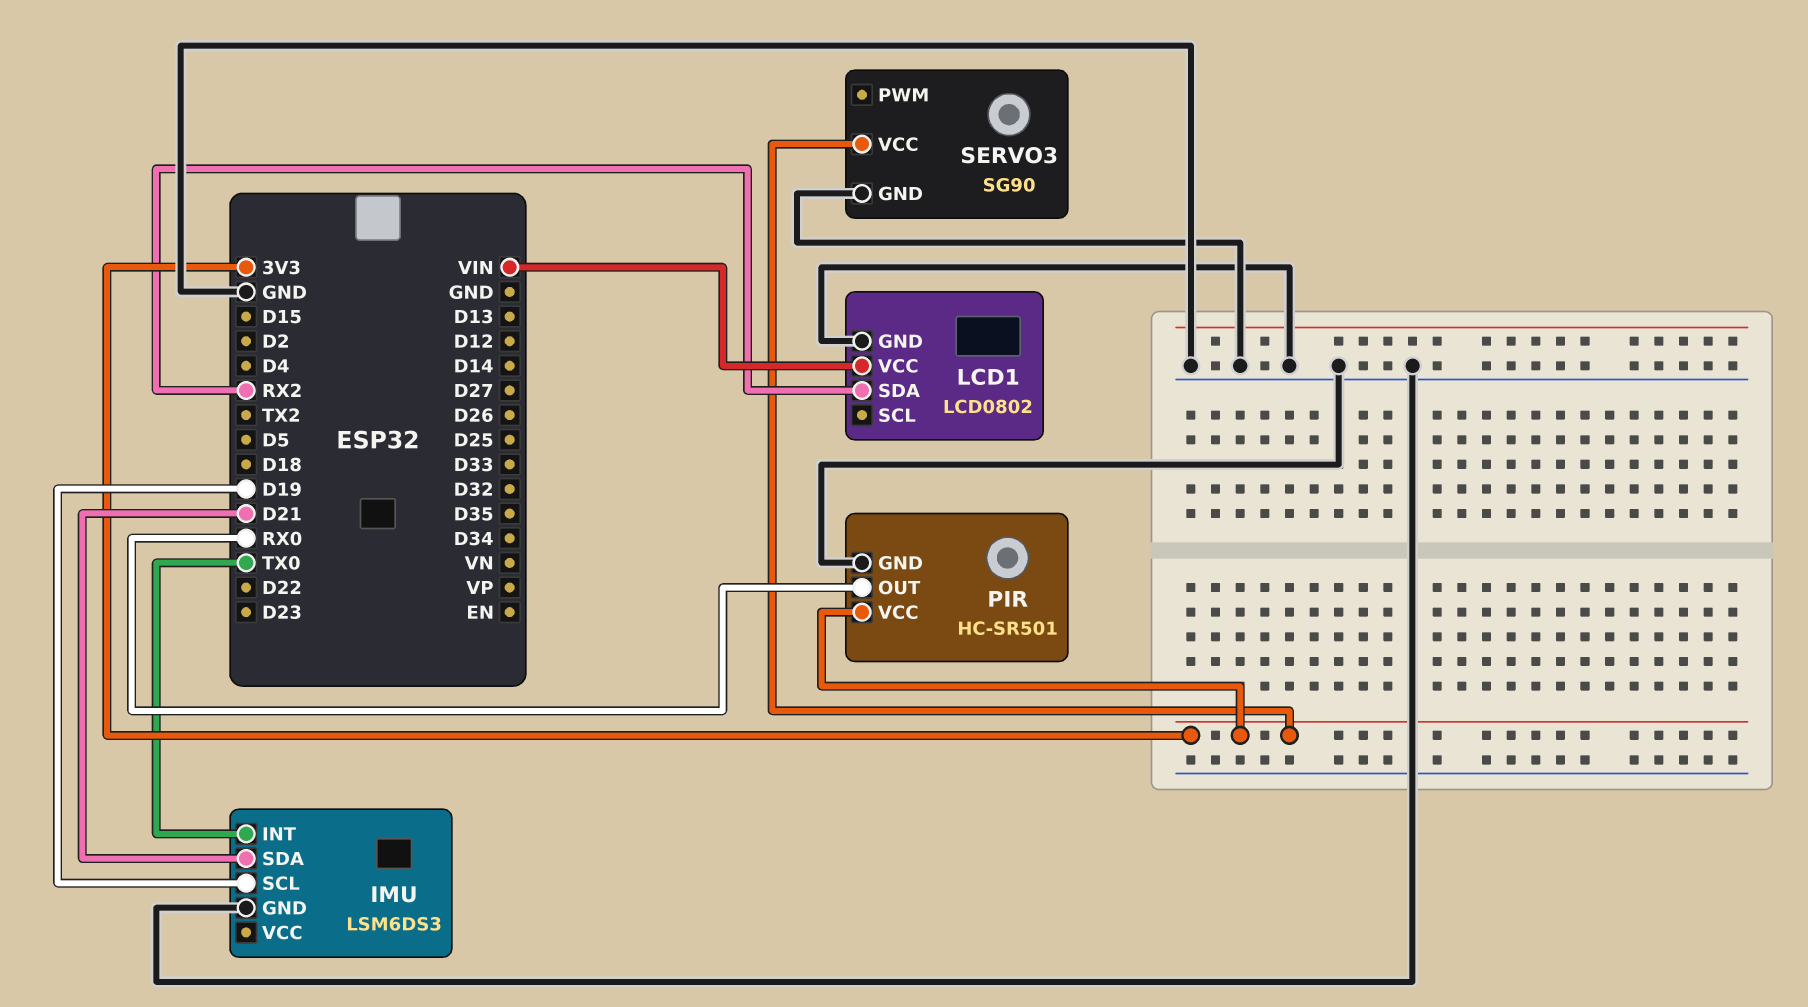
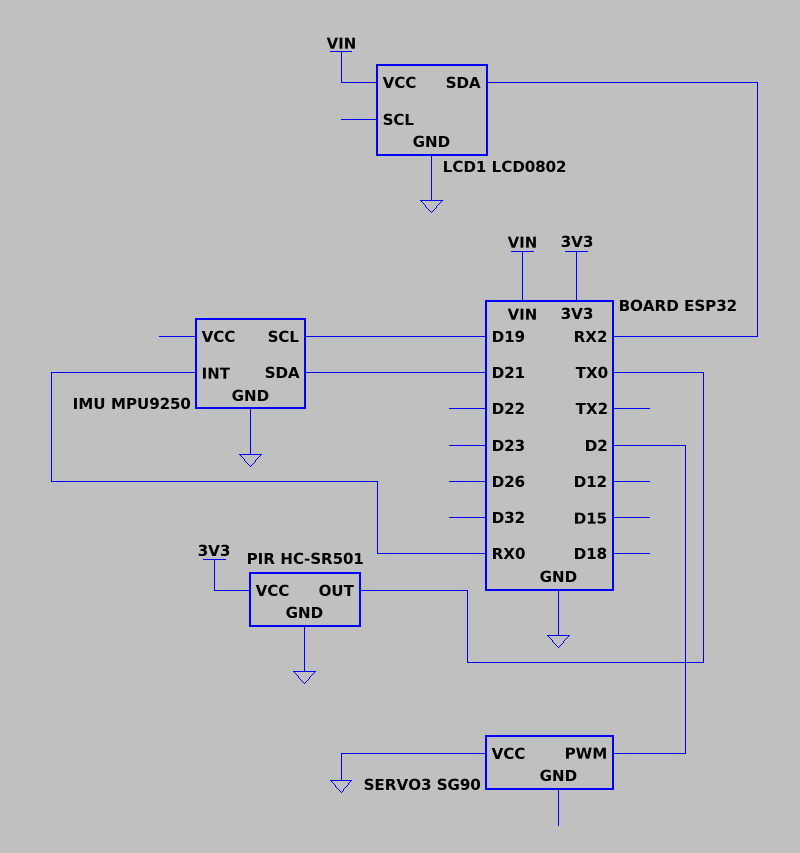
IMU: LSM6DS3 -> MPU9250
IMU pin INT: TX0 -> RX0
PIR pin OUT: RX0 -> TX0
SERVO3 pin GND: GND -> none
SERVO3 pin PWM: none -> D2
SERVO3 pin VCC: 3V3 -> GND

